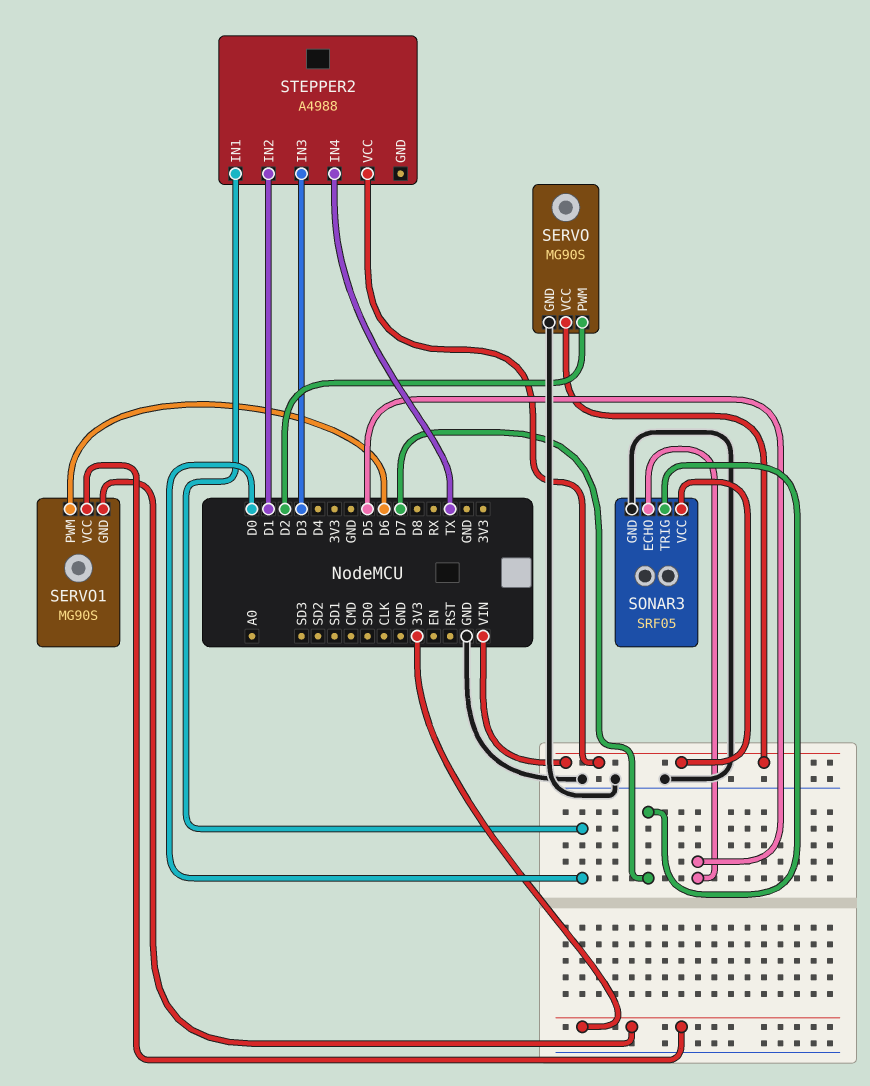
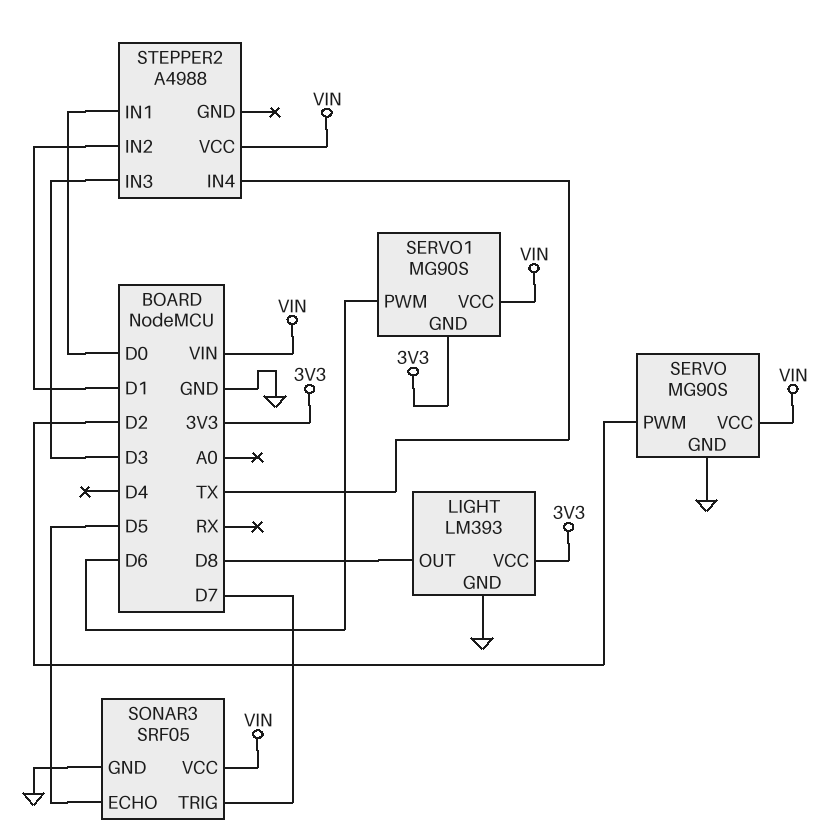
LIGHT: none -> LM393
LIGHT pin GND: none -> GND
LIGHT pin OUT: none -> D8
LIGHT pin VCC: none -> 3V3
SERVO1 pin VCC: 3V3 -> VIN

